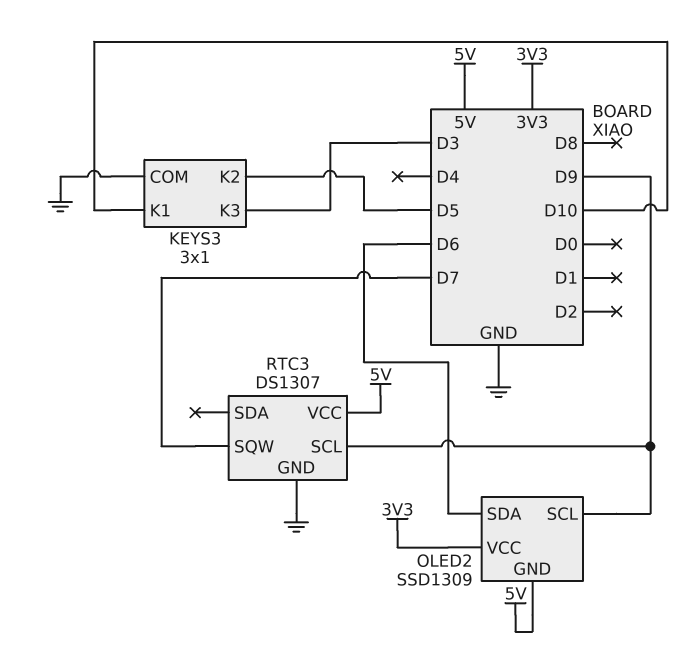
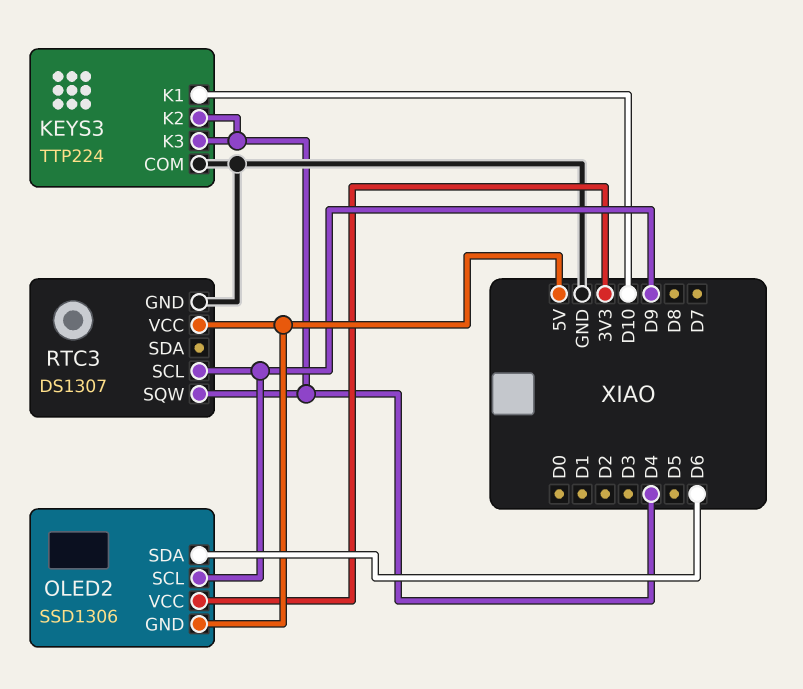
KEYS3: 3x1 -> TTP224
KEYS3 pin K2: D5 -> D4
KEYS3 pin K3: D3 -> D4
OLED2: SSD1309 -> SSD1306
RTC3 pin SQW: D7 -> D4

